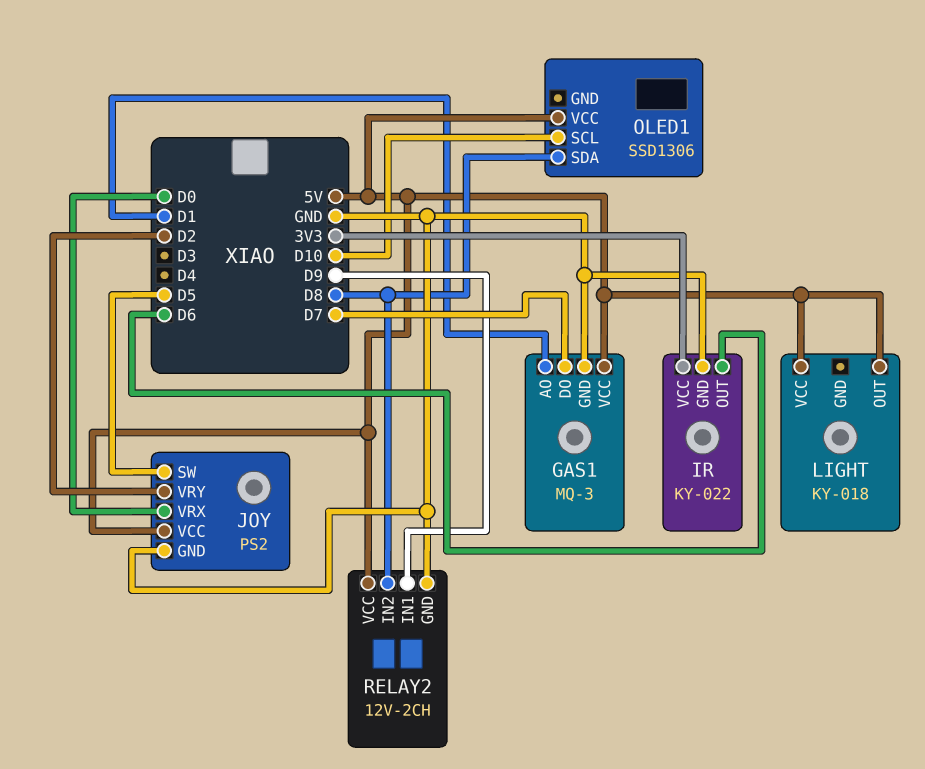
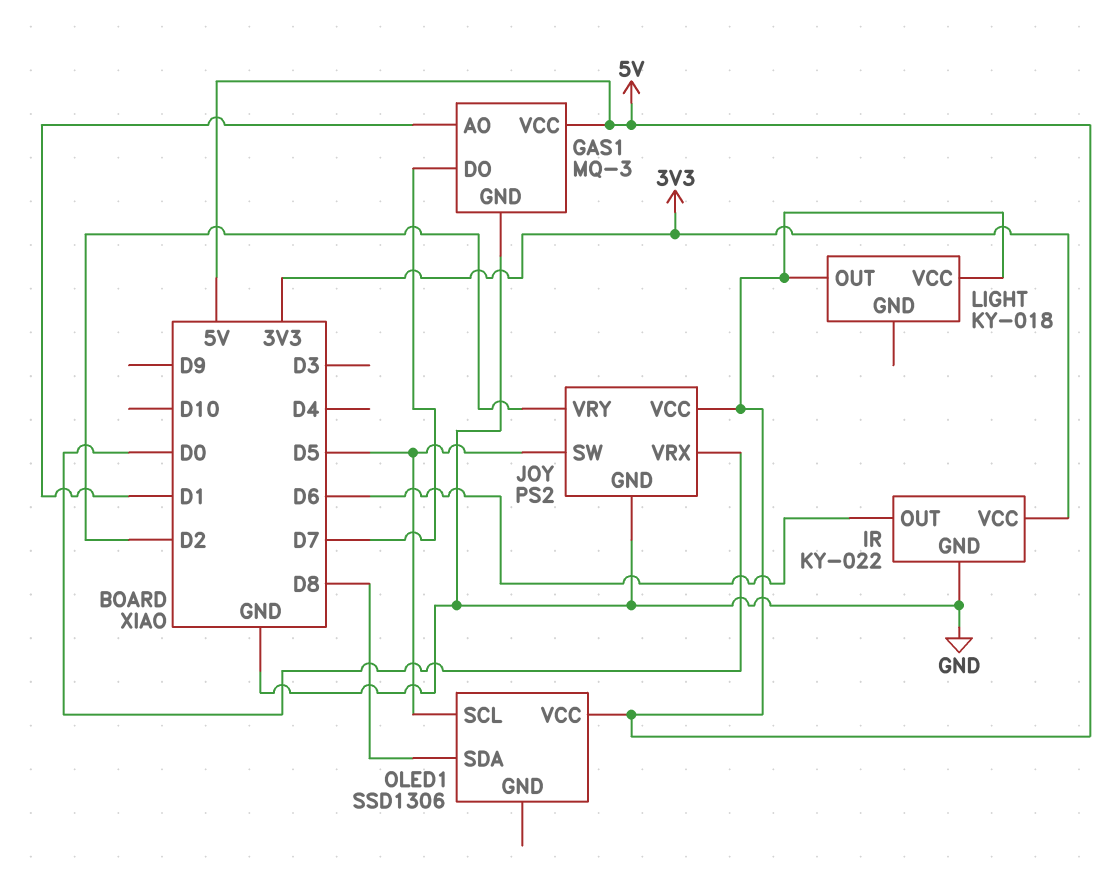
OLED1 pin SCL: D10 -> D5
RELAY2: 12V-2CH -> none
RELAY2 pin GND: GND -> none
RELAY2 pin IN1: D9 -> none
RELAY2 pin IN2: D8 -> none
RELAY2 pin VCC: 5V -> none

